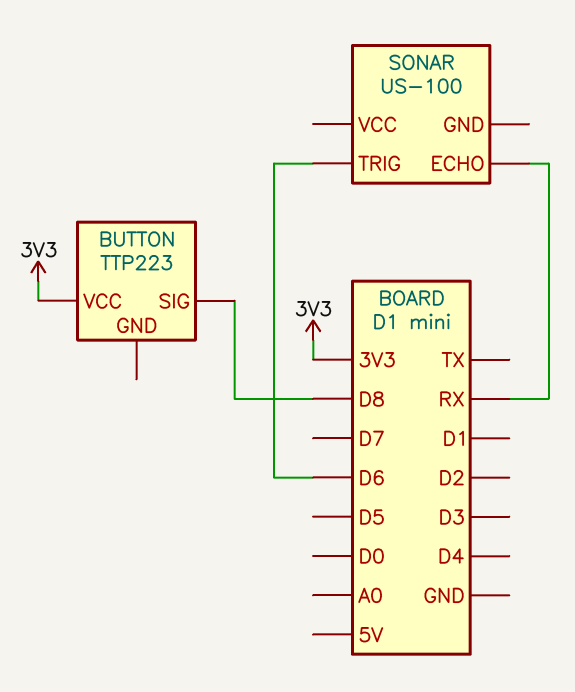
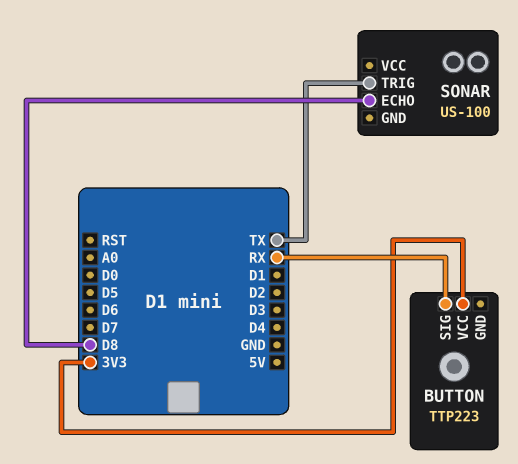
BUTTON pin SIG: D8 -> RX
SONAR pin ECHO: RX -> D8
SONAR pin TRIG: D6 -> TX

